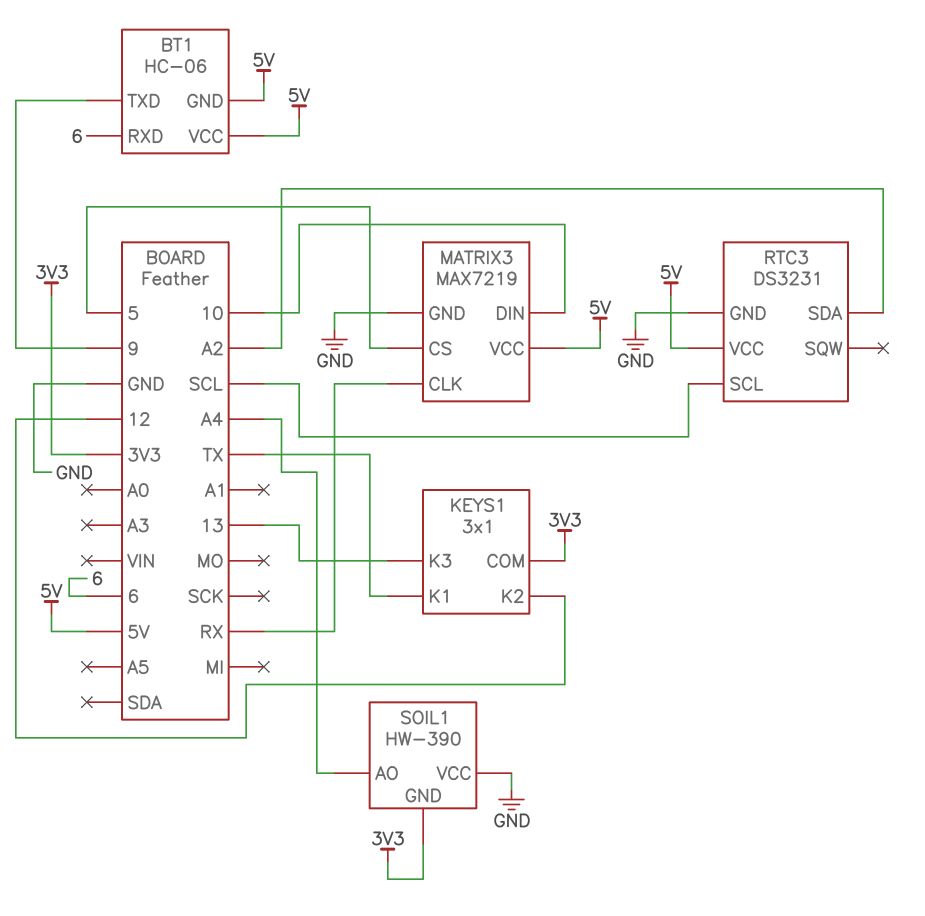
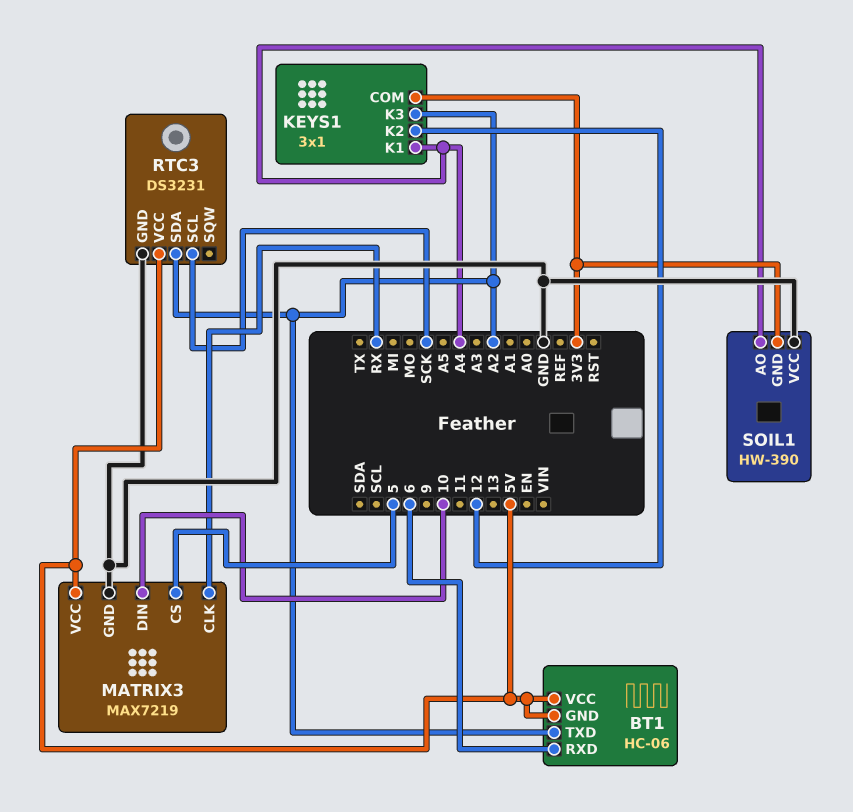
BT1 pin TXD: 9 -> A2
KEYS1 pin K1: TX -> A4
KEYS1 pin K3: 13 -> A2
RTC3 pin SCL: SCL -> SCK

